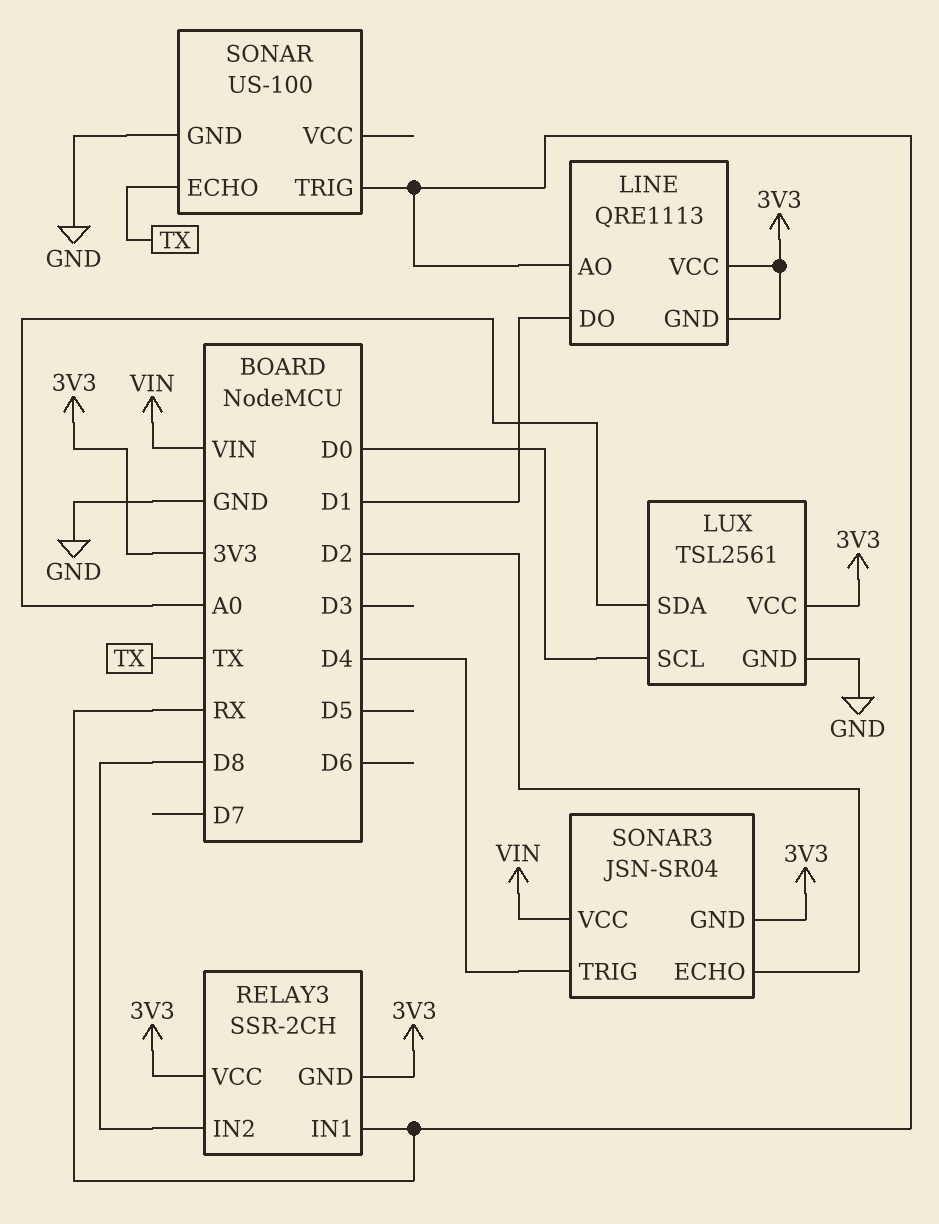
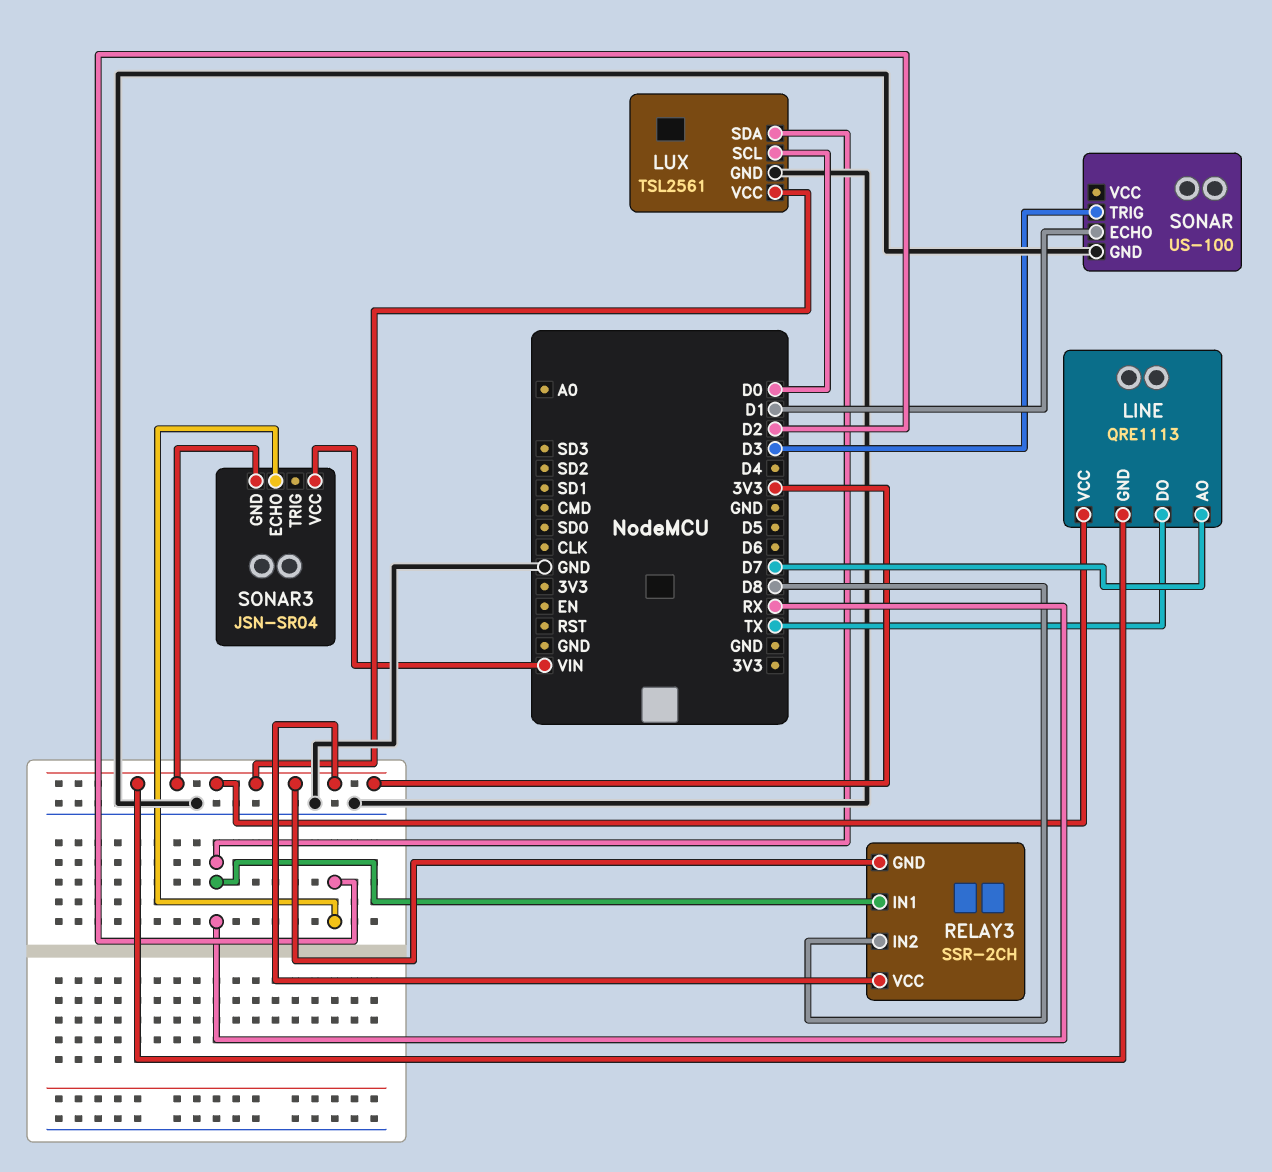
LINE pin AO: RX -> D7
LINE pin DO: D1 -> TX
LUX pin SDA: A0 -> RX
SONAR pin ECHO: TX -> D1
SONAR pin TRIG: RX -> D3
SONAR3 pin TRIG: D4 -> none

